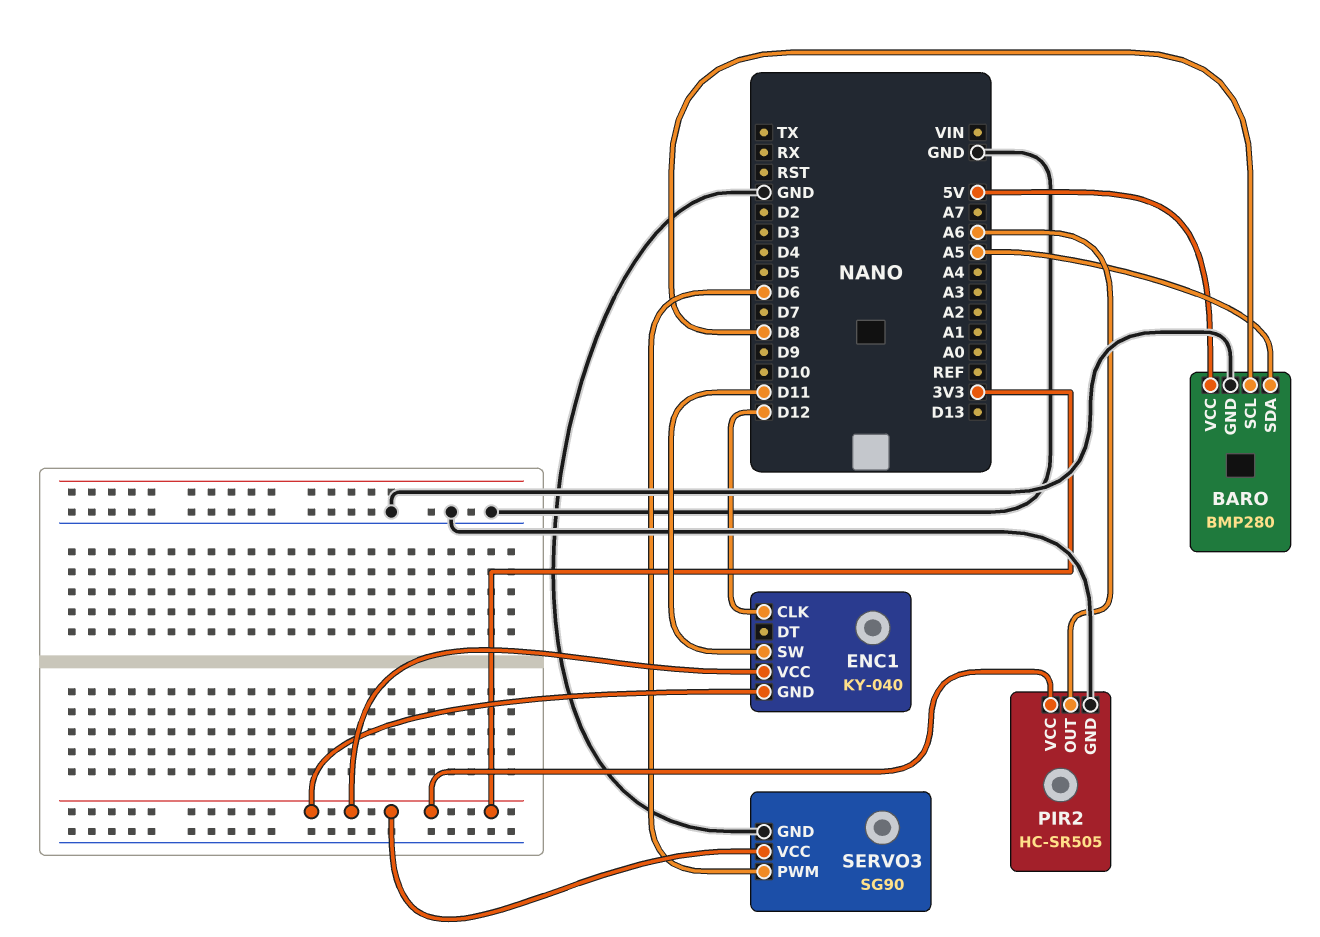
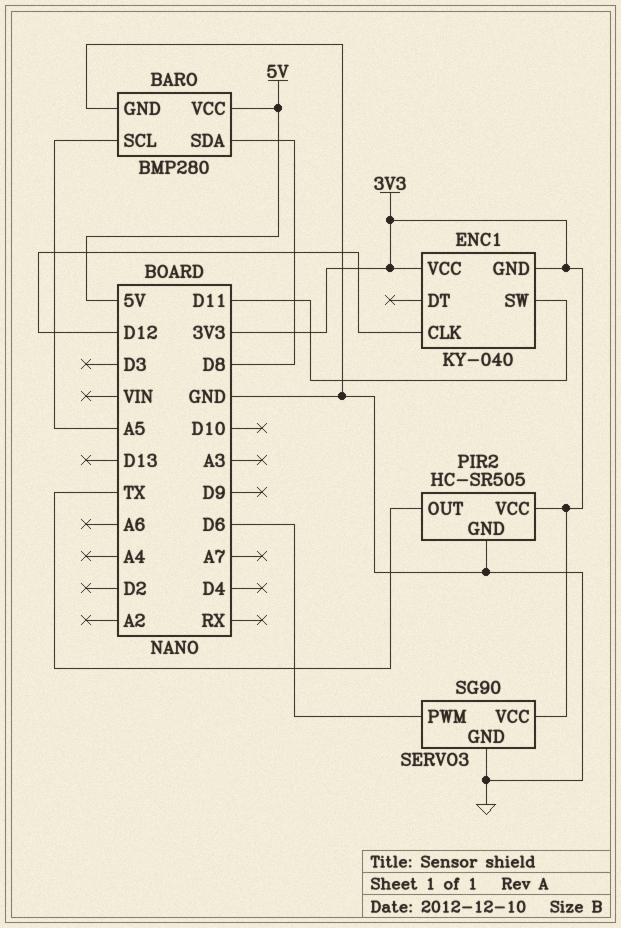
BARO pin SCL: D8 -> A5
BARO pin SDA: A5 -> D8
PIR2 pin OUT: A6 -> TX

